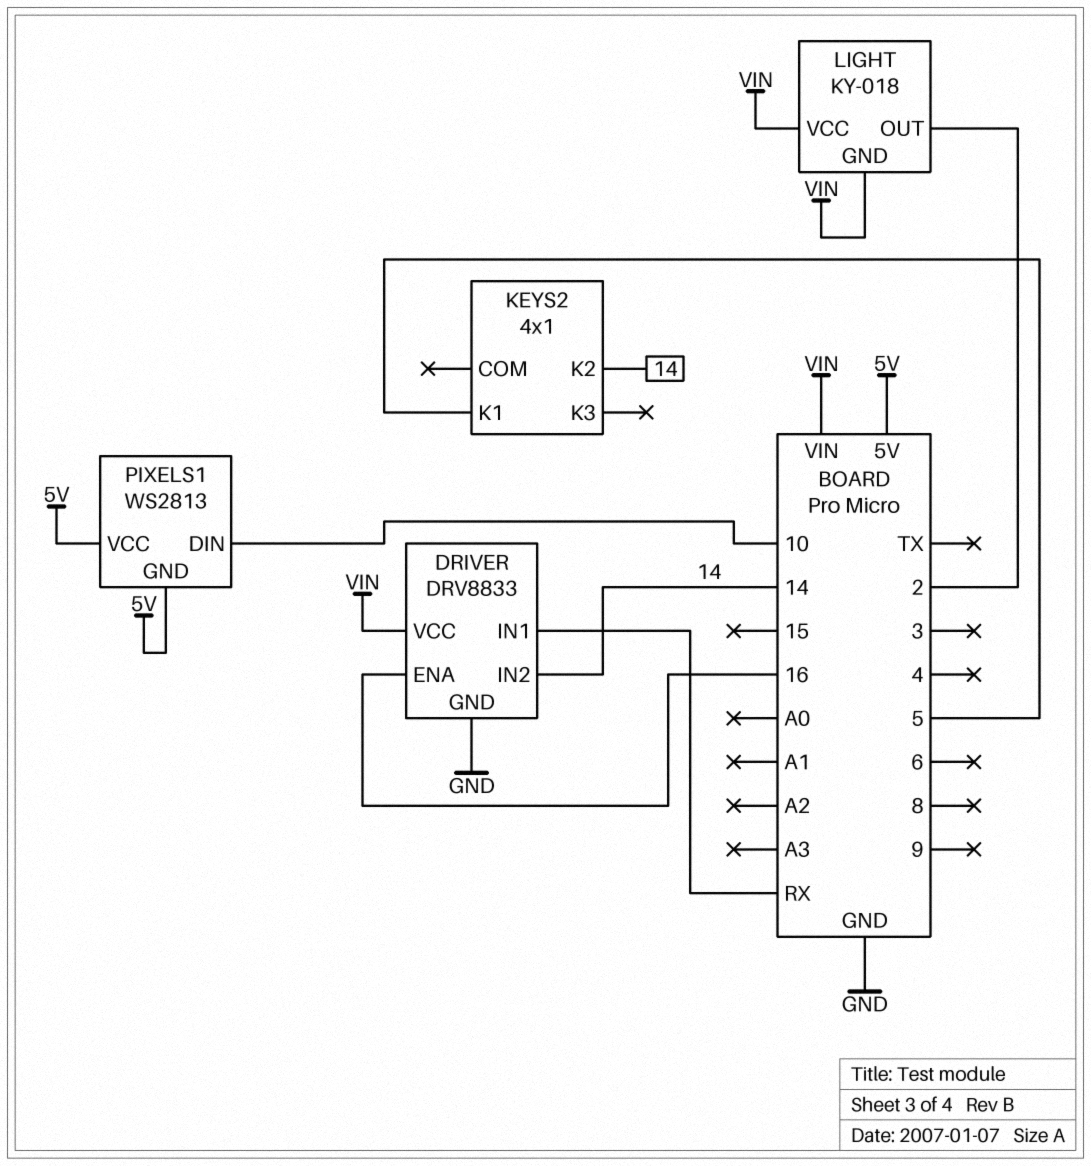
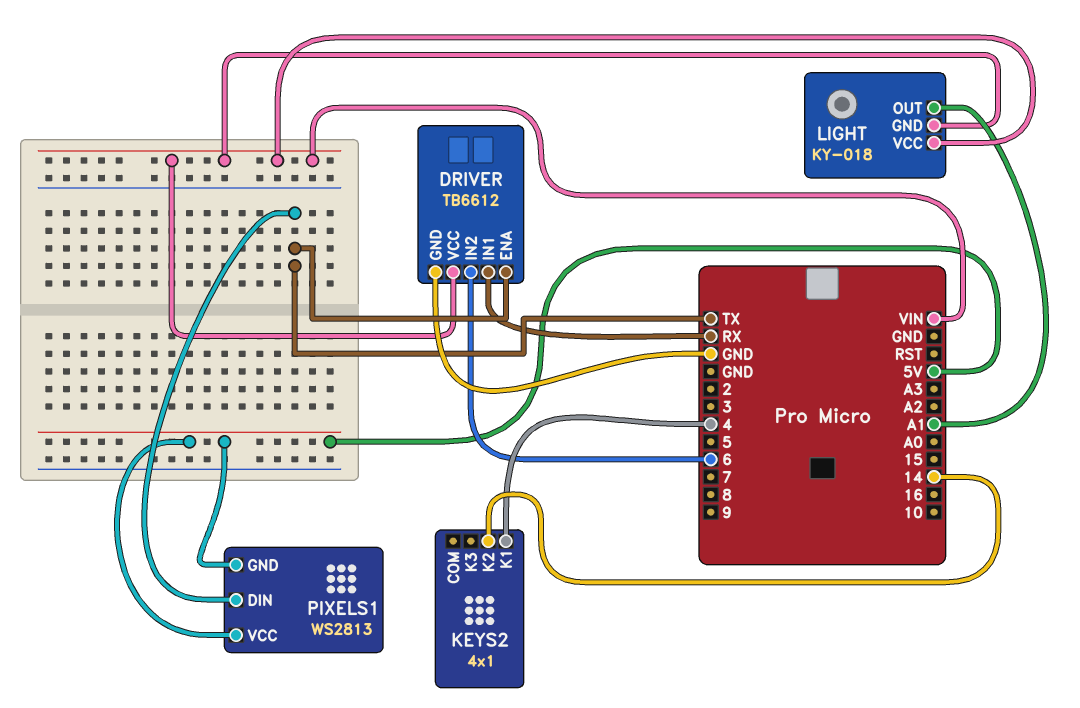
DRIVER: DRV8833 -> TB6612
DRIVER pin ENA: 16 -> TX
DRIVER pin IN2: 14 -> 6
KEYS2 pin K1: 5 -> 4
LIGHT pin OUT: 2 -> A1
PIXELS1 pin DIN: 10 -> TX

